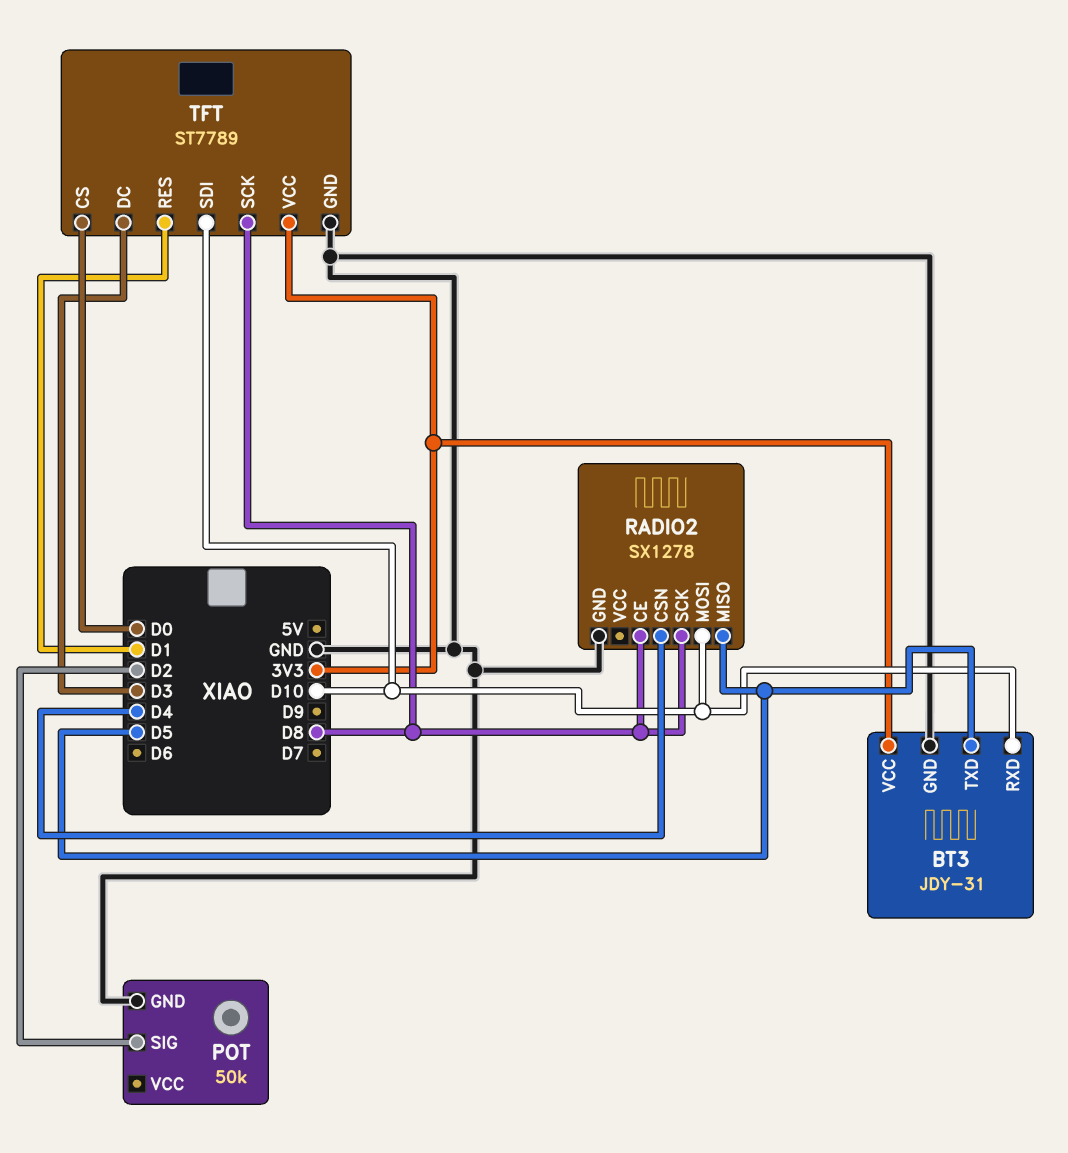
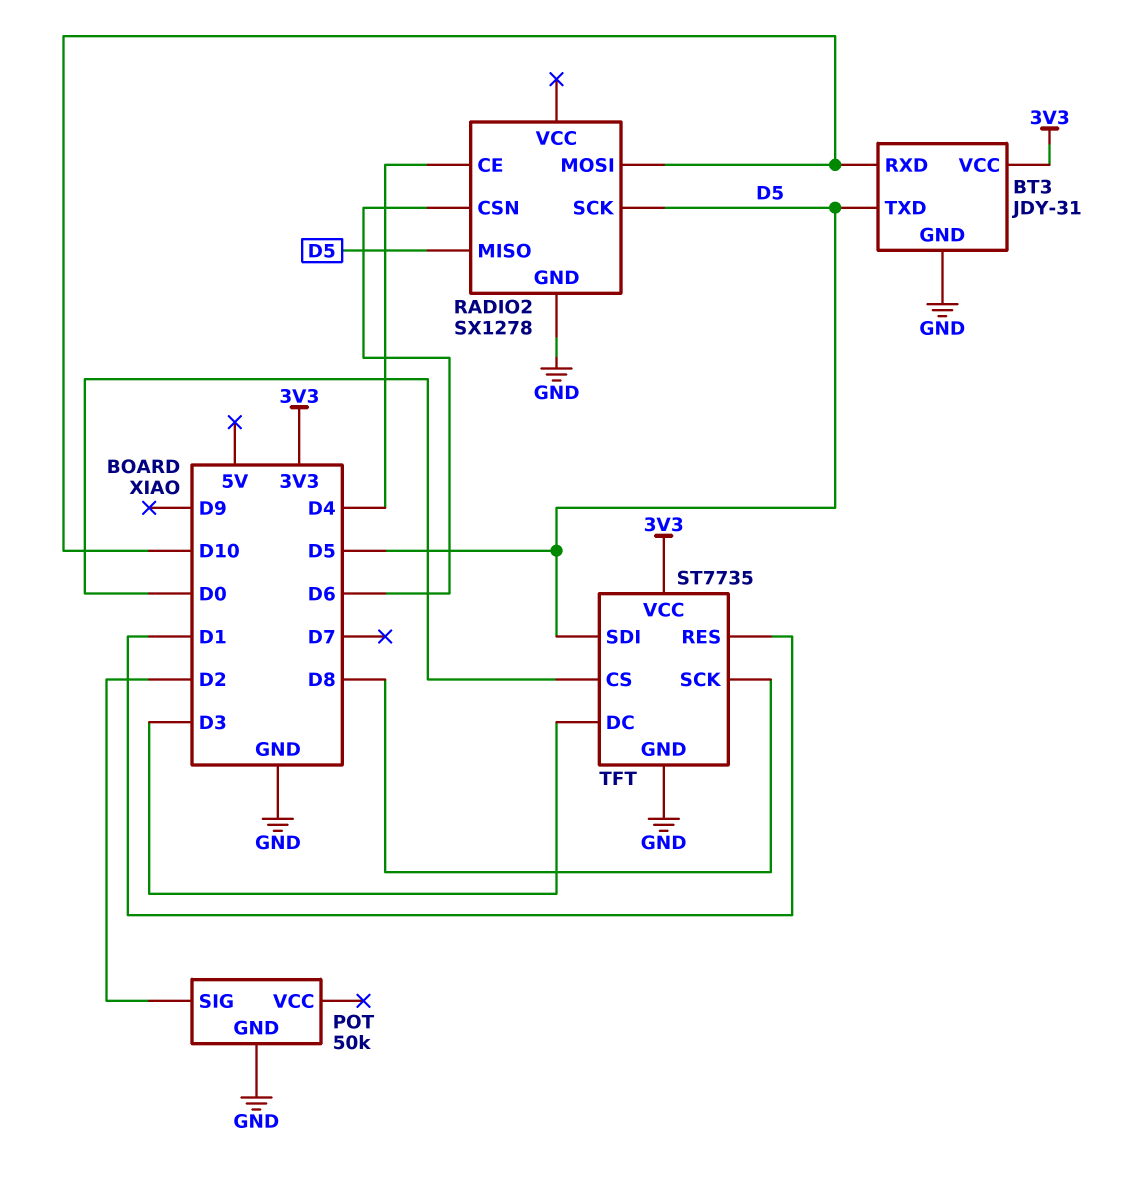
RADIO2 pin CE: D8 -> D4
RADIO2 pin CSN: D4 -> D6
RADIO2 pin SCK: D8 -> D5
TFT: ST7789 -> ST7735
TFT pin SDI: D10 -> D5

